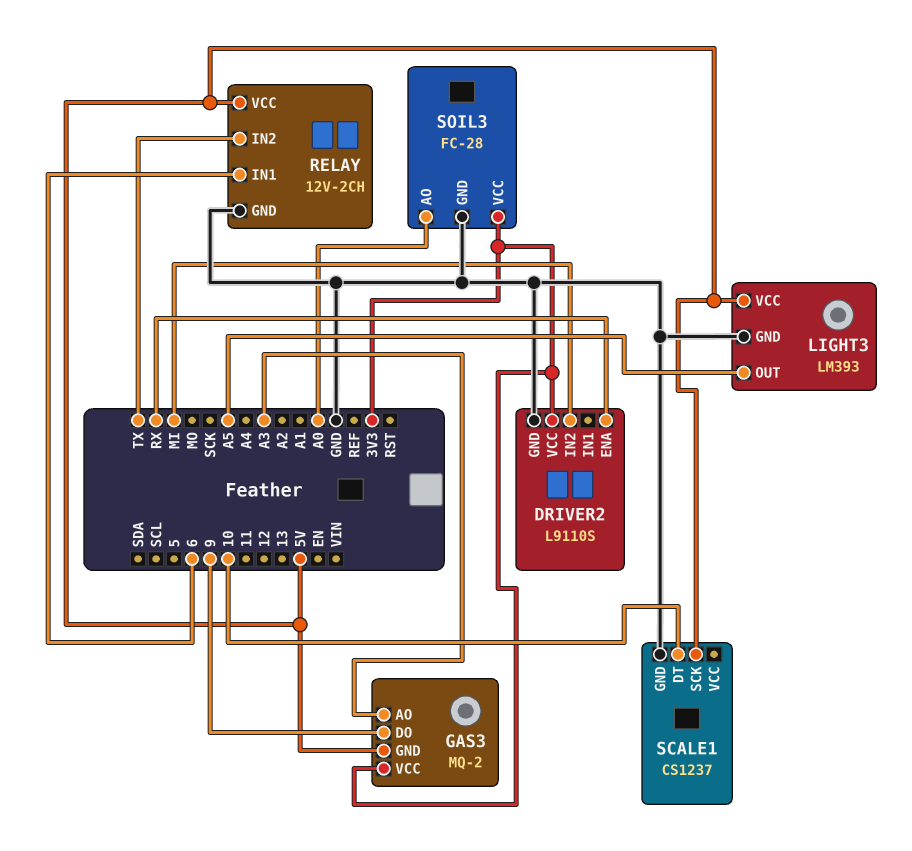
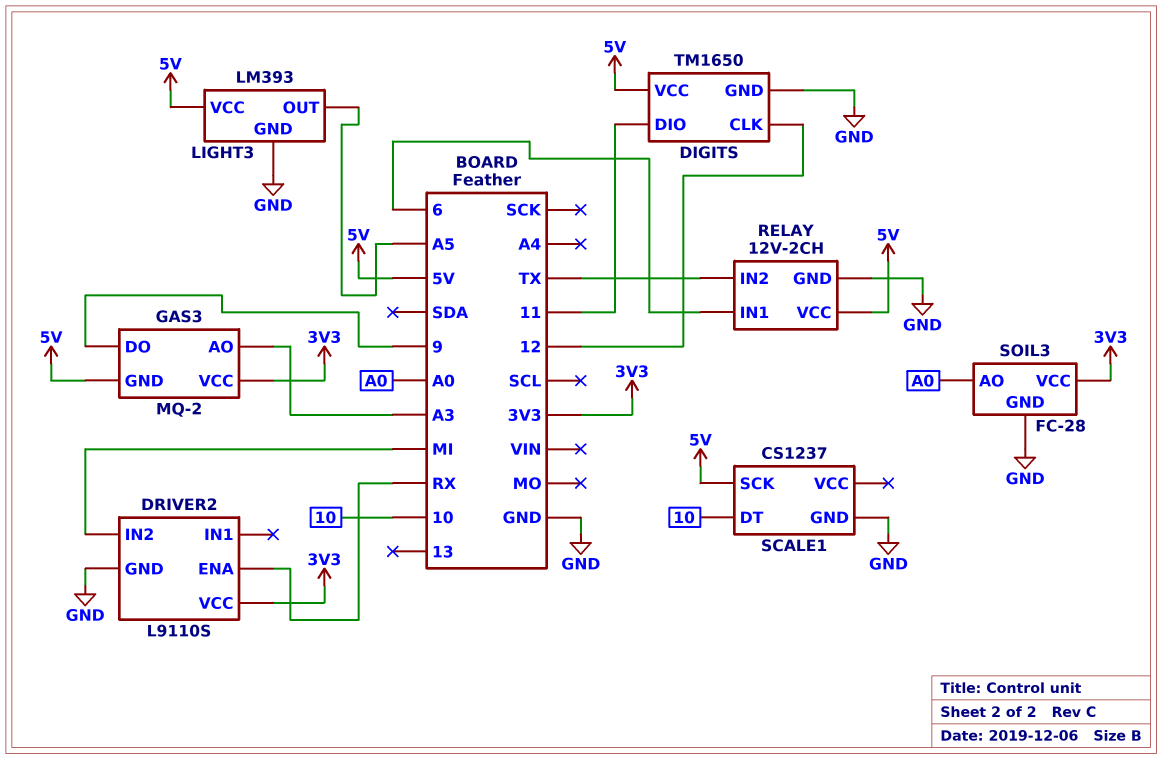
DIGITS: none -> TM1650
DIGITS pin CLK: none -> 12
DIGITS pin DIO: none -> 11
DIGITS pin GND: none -> GND
DIGITS pin VCC: none -> 5V

